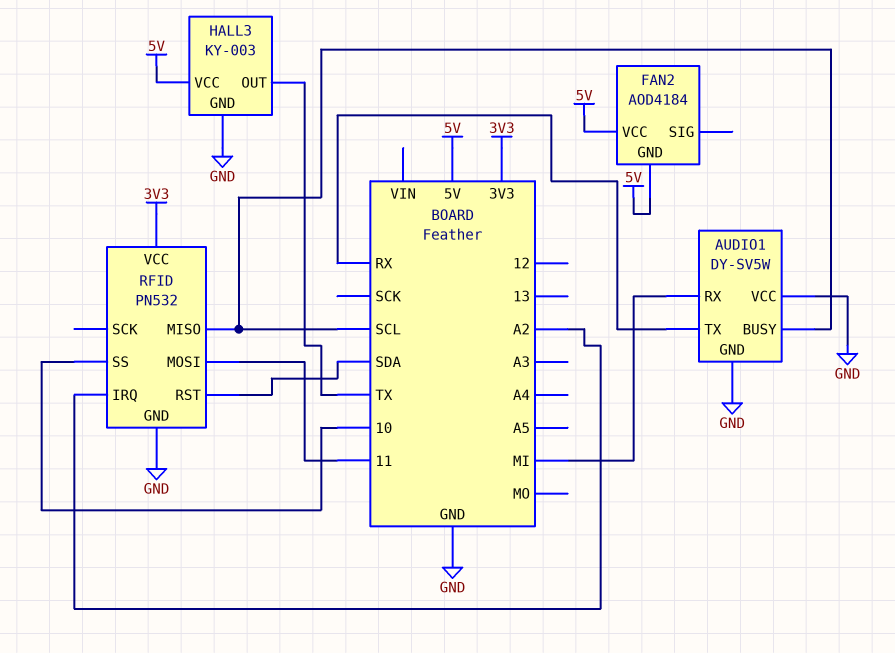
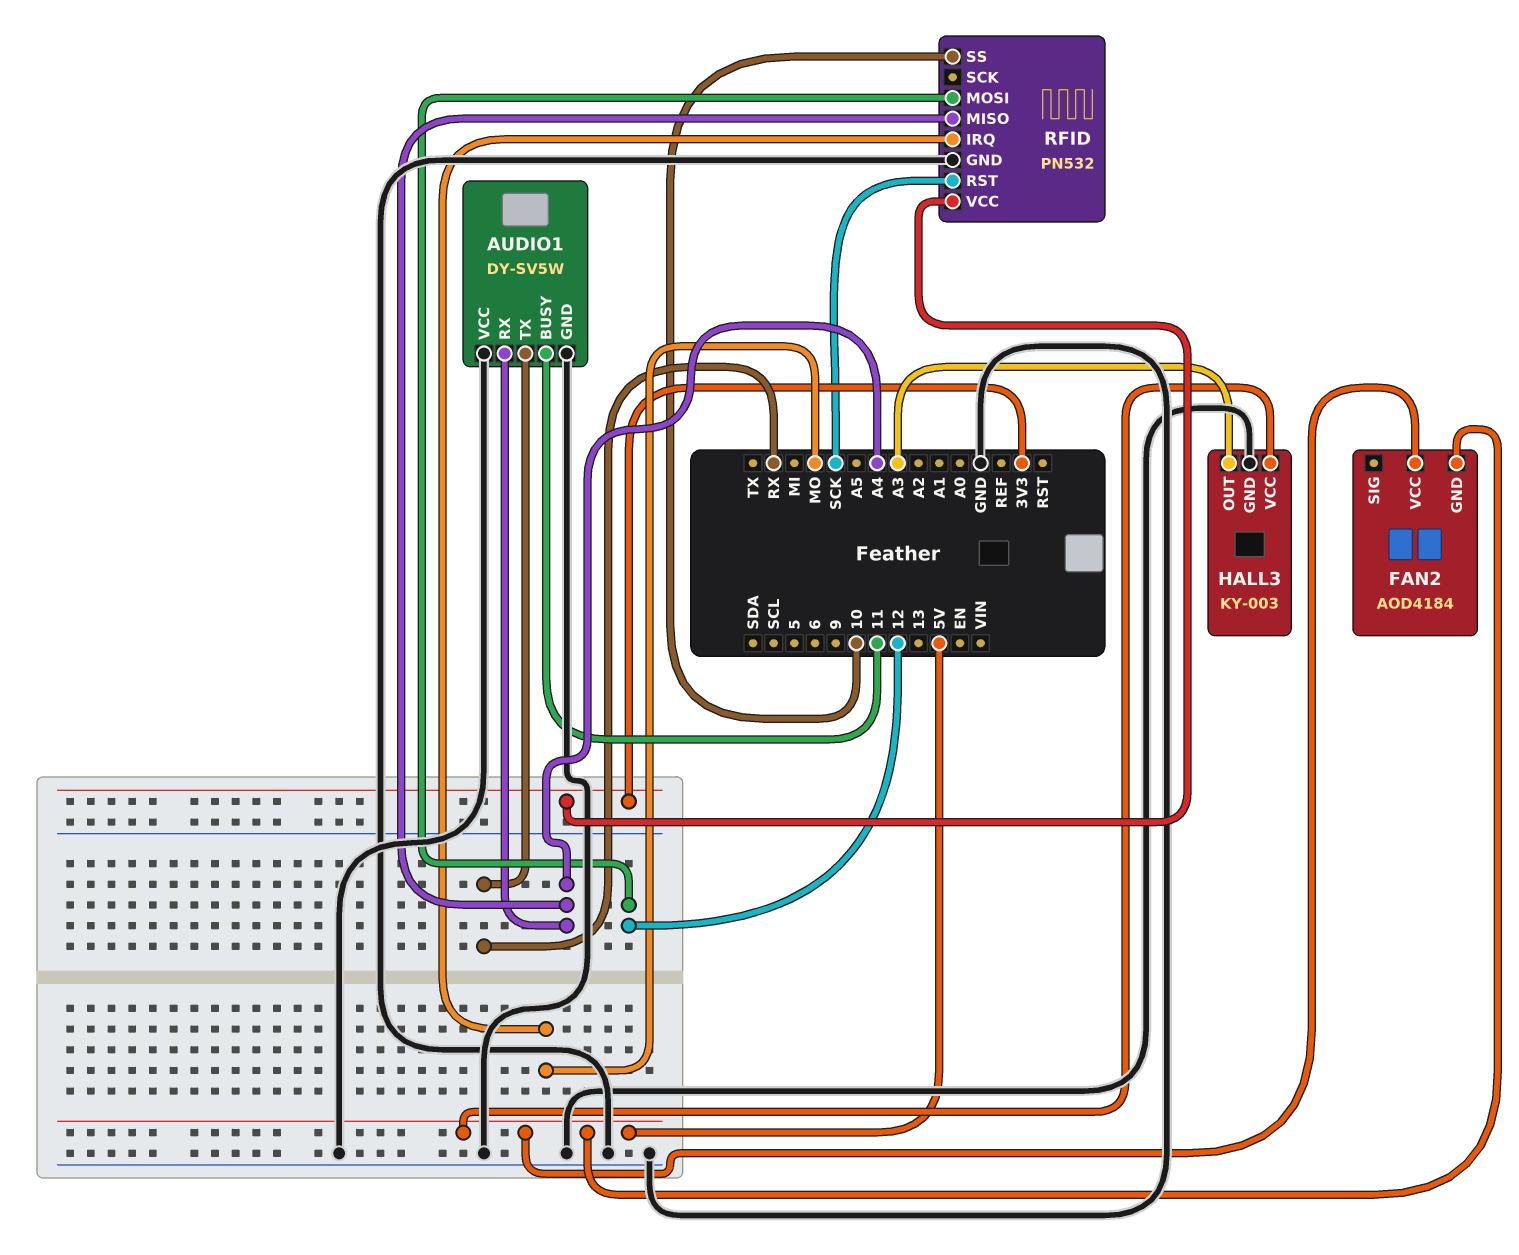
AUDIO1 pin BUSY: SCL -> 11
AUDIO1 pin RX: MI -> A4
HALL3 pin OUT: TX -> A3
RFID pin IRQ: A2 -> MO
RFID pin MISO: SCL -> A4
RFID pin MOSI: 11 -> 12
RFID pin RST: SDA -> SCK

